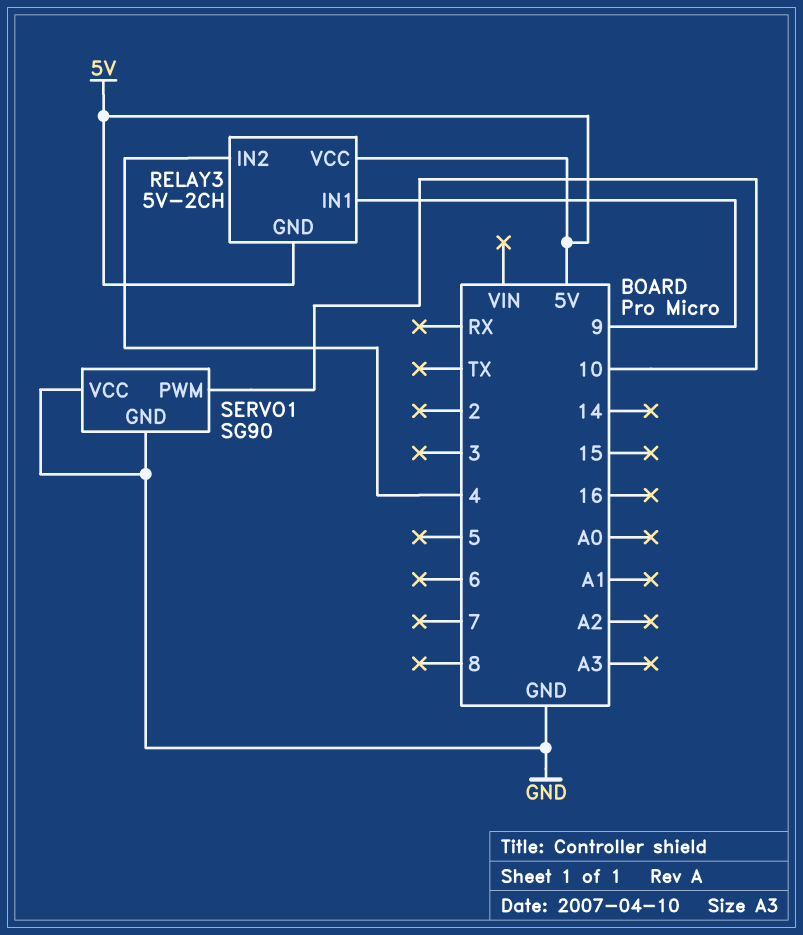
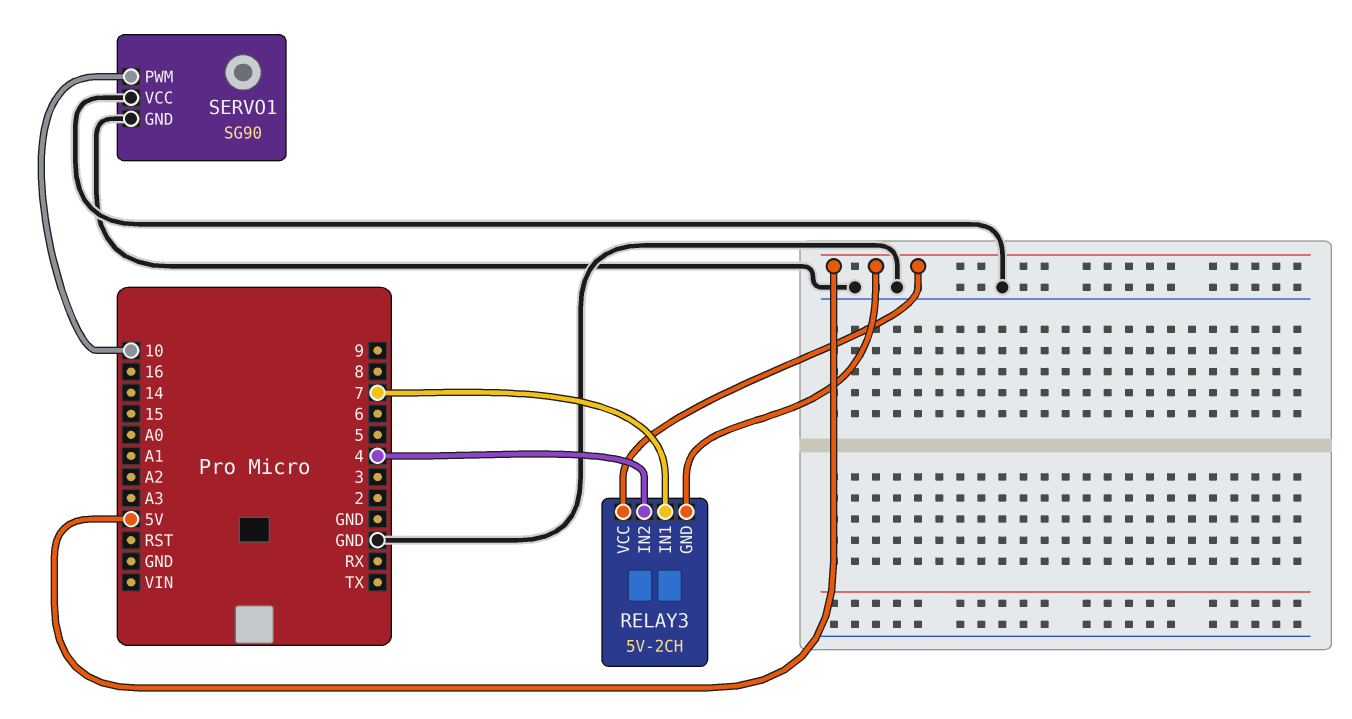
RELAY3 pin IN1: 9 -> 7

